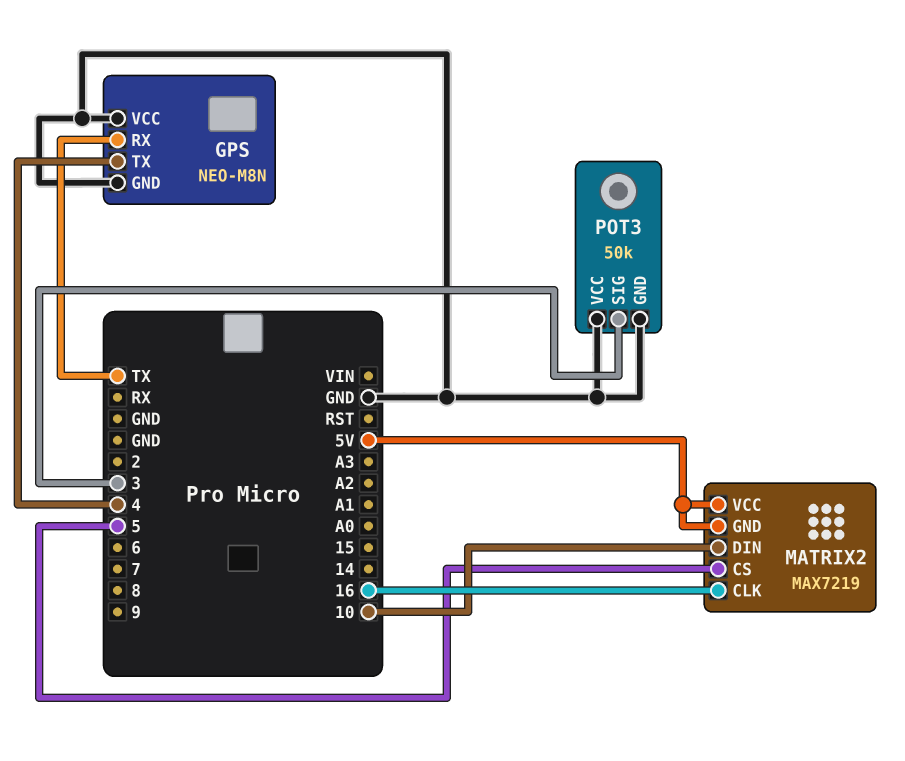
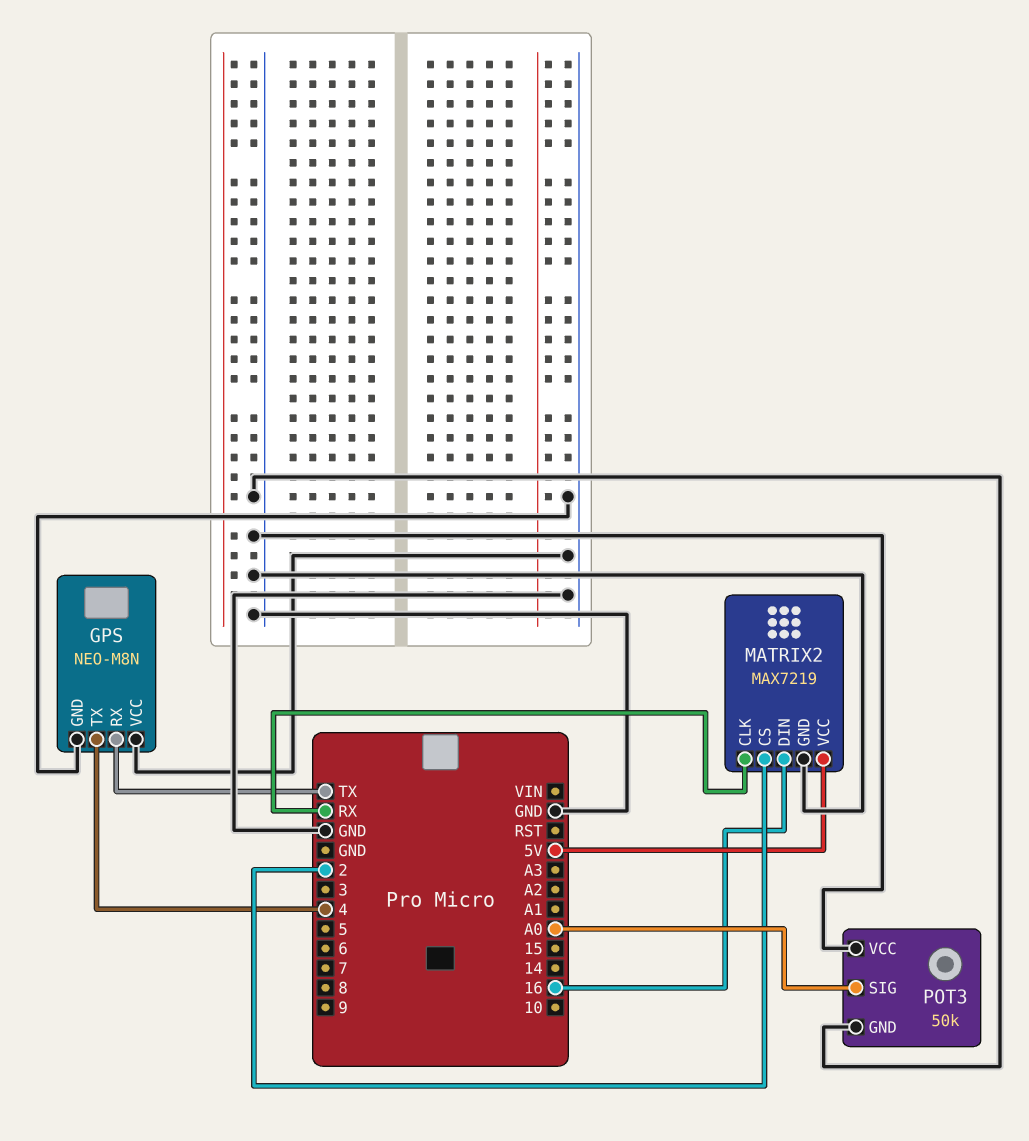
MATRIX2 pin CLK: 16 -> RX
MATRIX2 pin CS: 5 -> 2
MATRIX2 pin DIN: 10 -> 16
MATRIX2 pin GND: 5V -> GND
POT3 pin SIG: 3 -> A0

